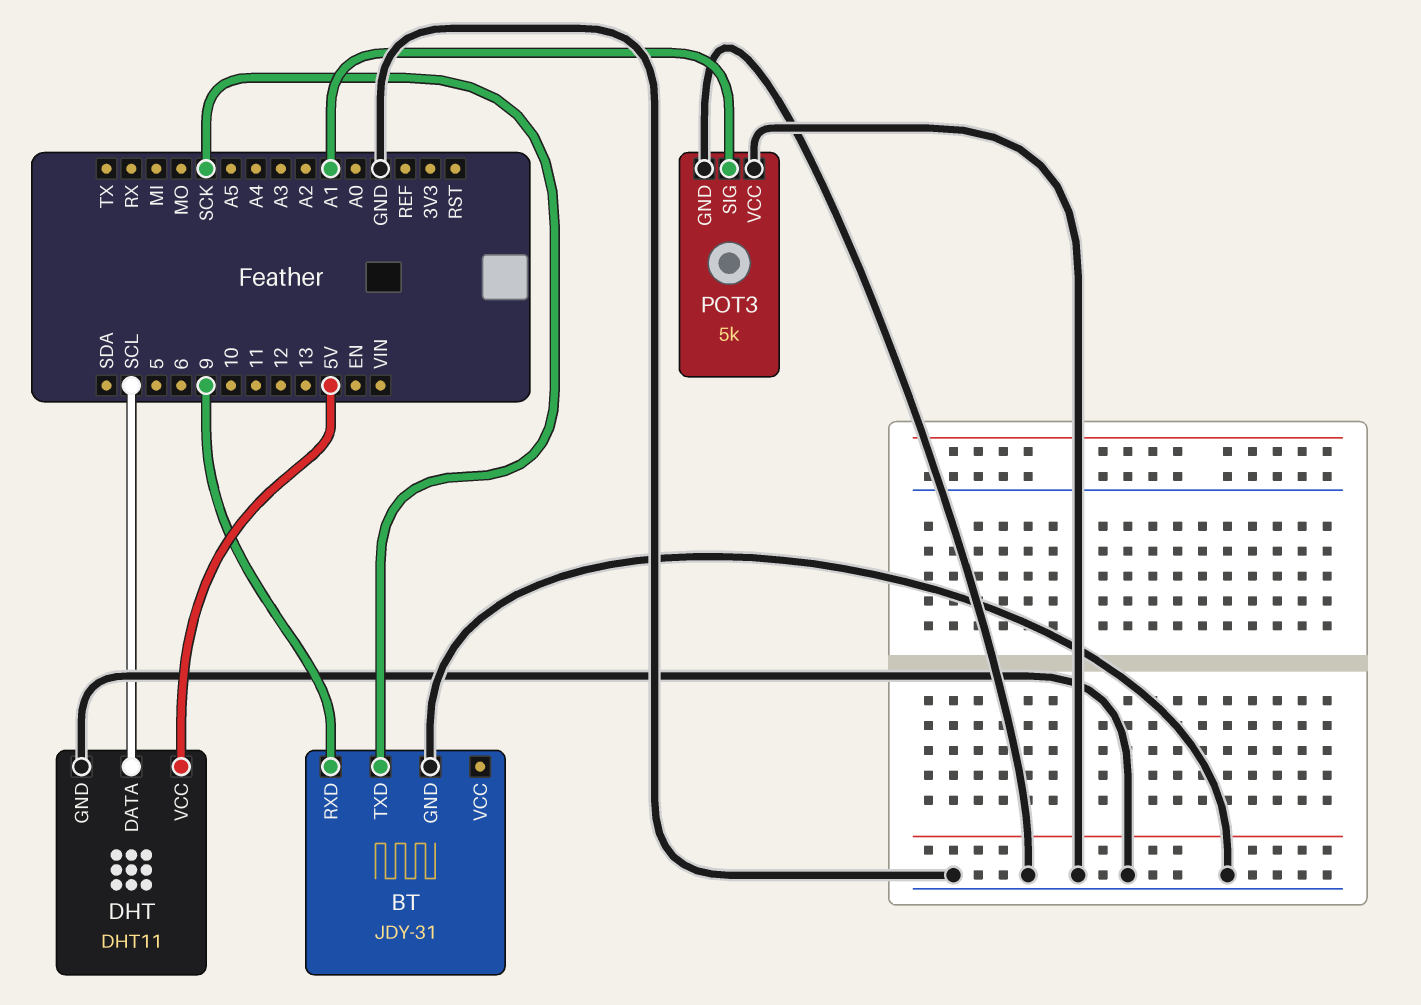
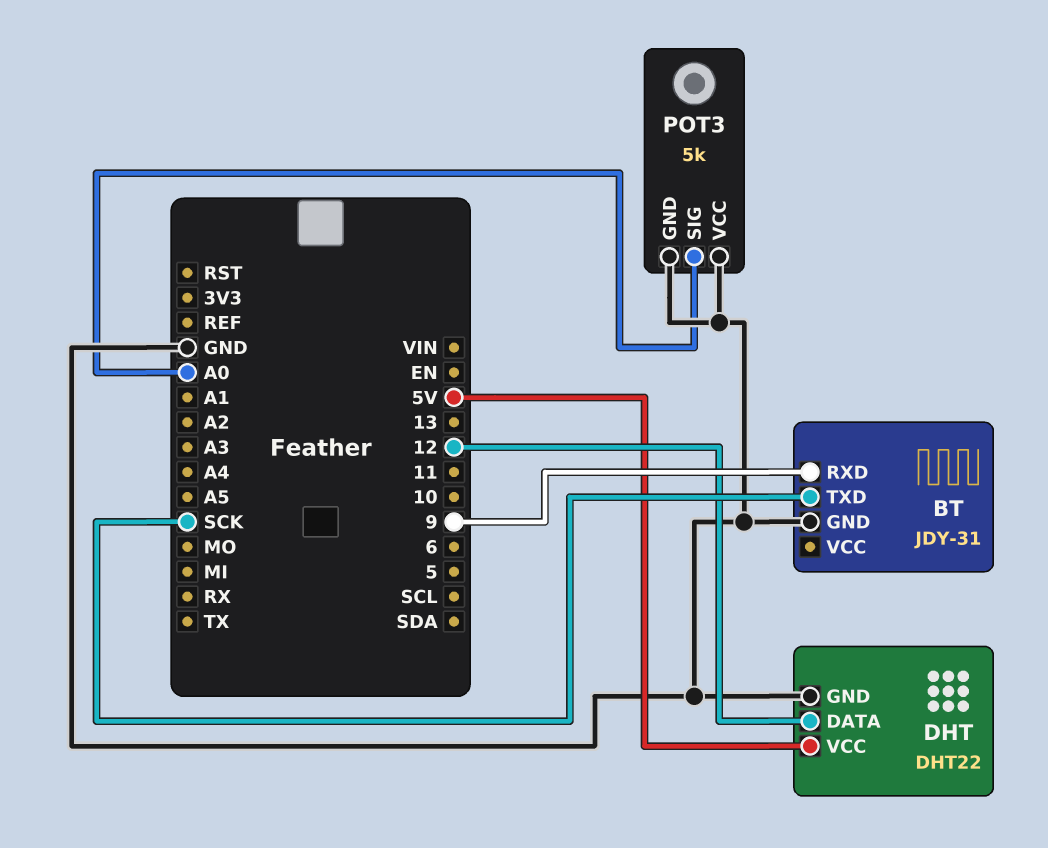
DHT: DHT11 -> DHT22
DHT pin DATA: SCL -> 12
POT3 pin SIG: A1 -> A0

